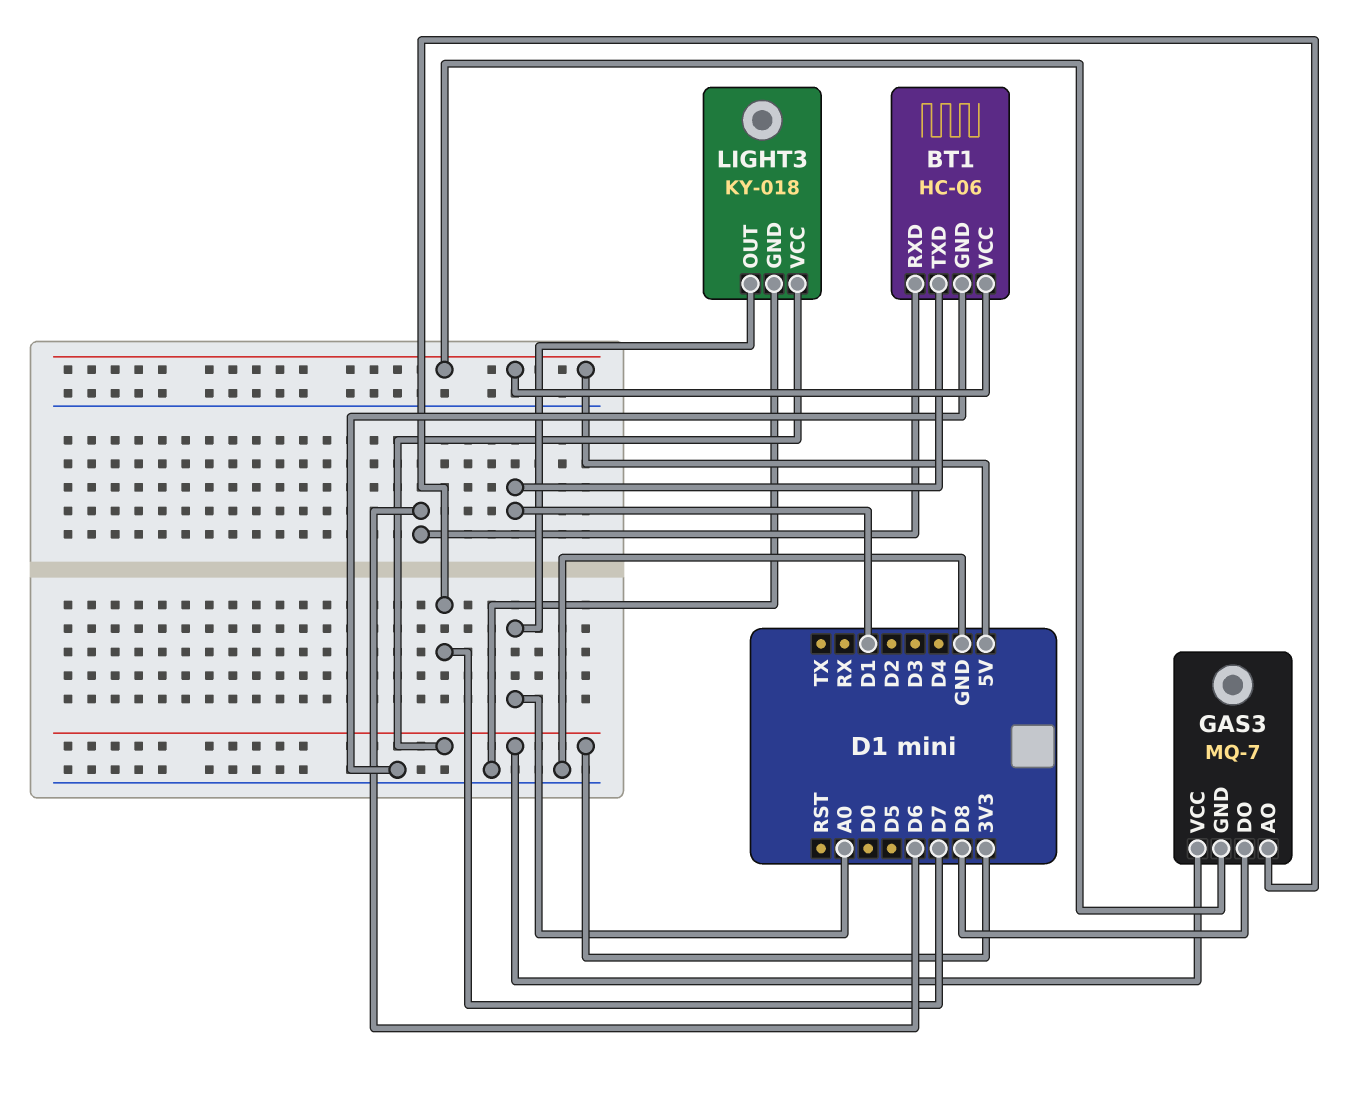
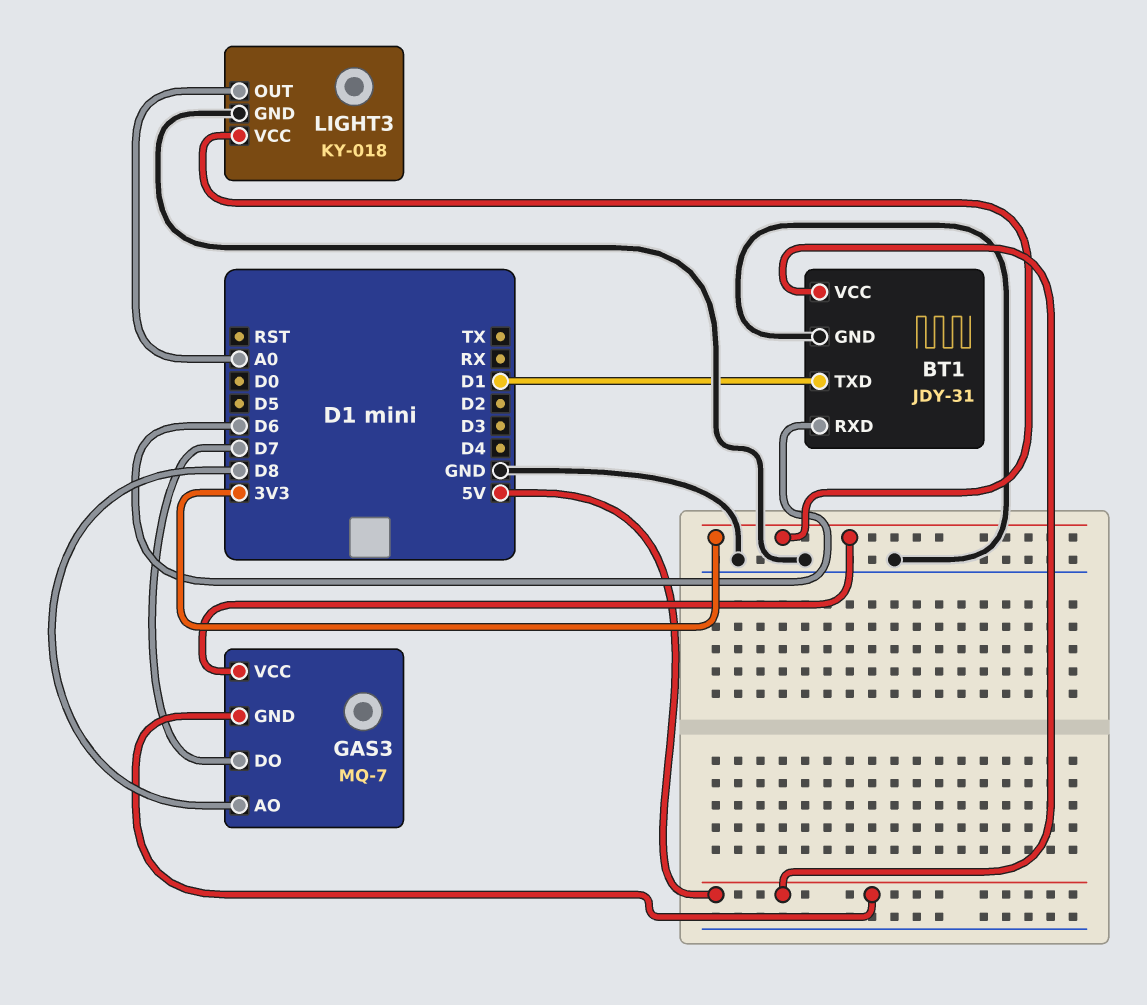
BT1: HC-06 -> JDY-31
GAS3 pin AO: D7 -> D8
GAS3 pin DO: D8 -> D7

